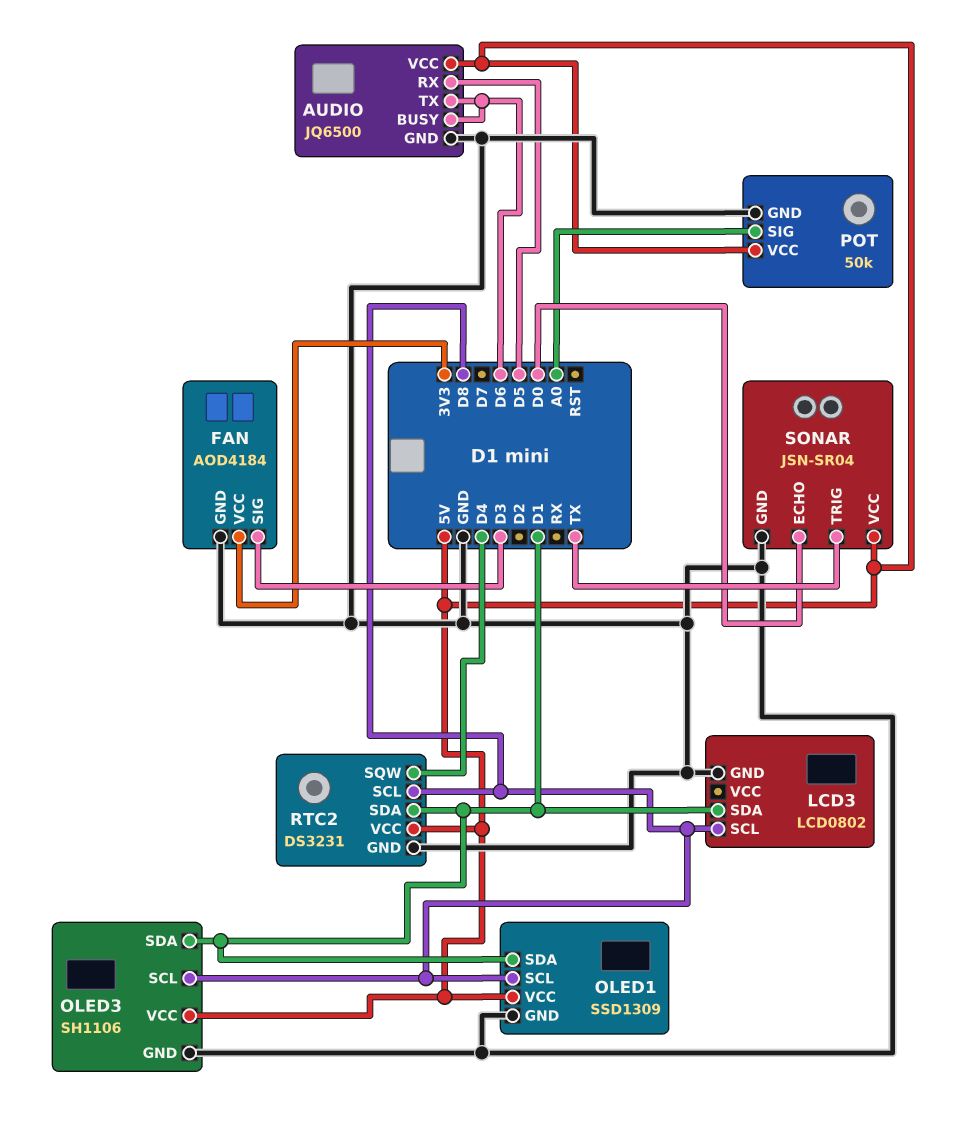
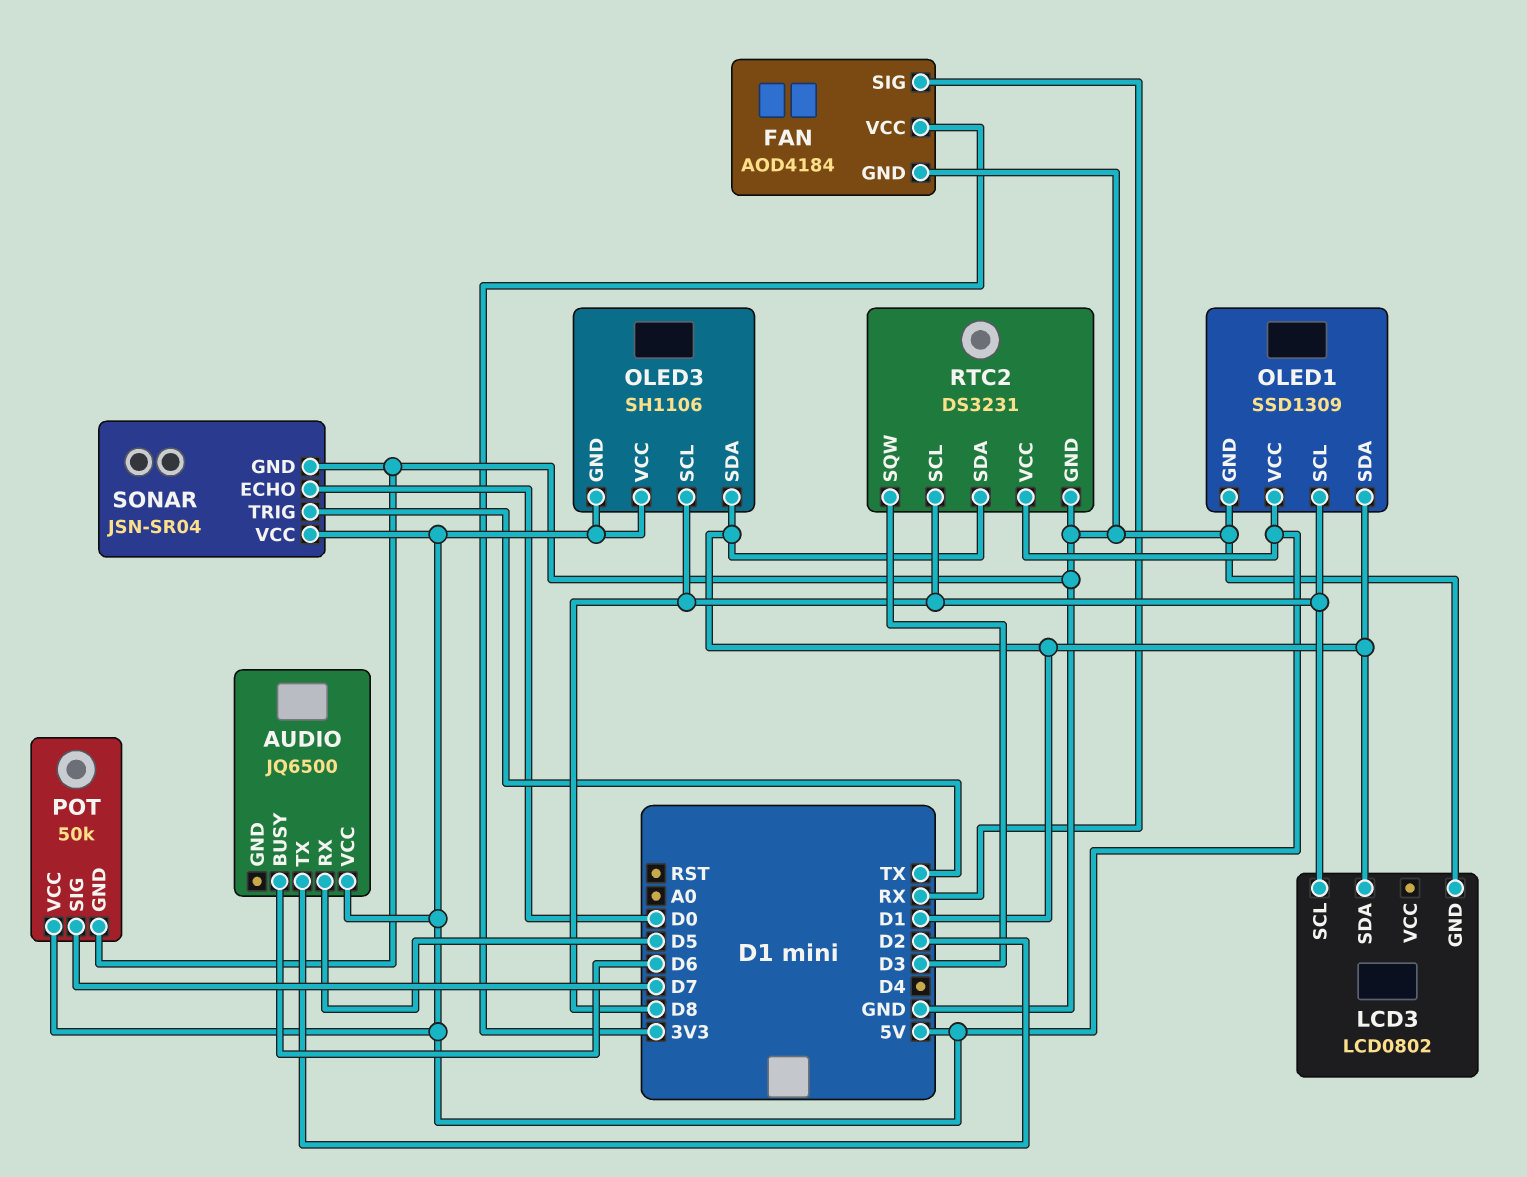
AUDIO pin GND: GND -> none
AUDIO pin TX: D6 -> D2
FAN pin SIG: D3 -> RX
OLED3 pin GND: GND -> 5V
POT pin SIG: A0 -> D7
RTC2 pin SQW: D4 -> D3

